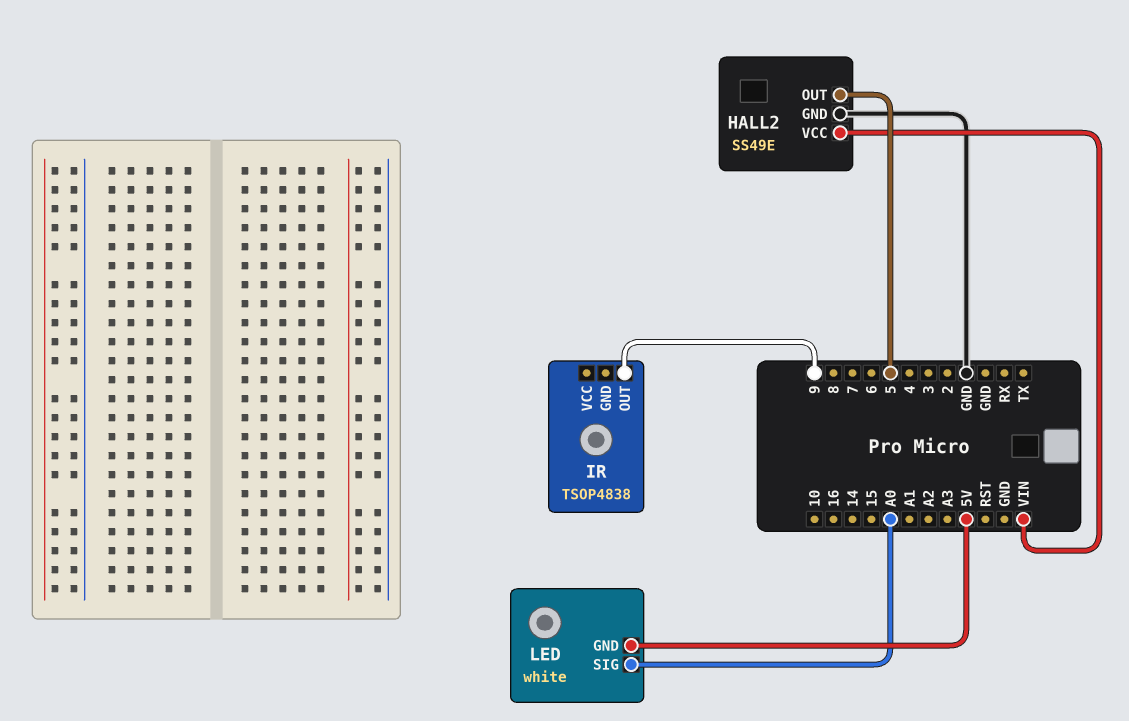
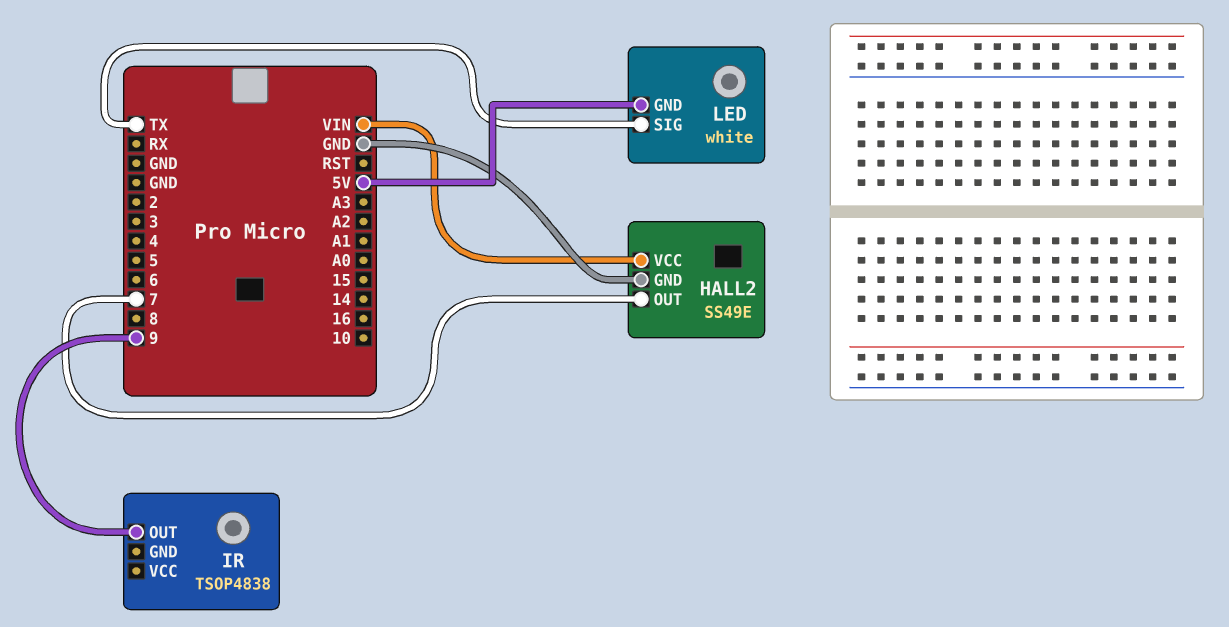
HALL2 pin OUT: 5 -> 7
LED pin SIG: A0 -> TX

